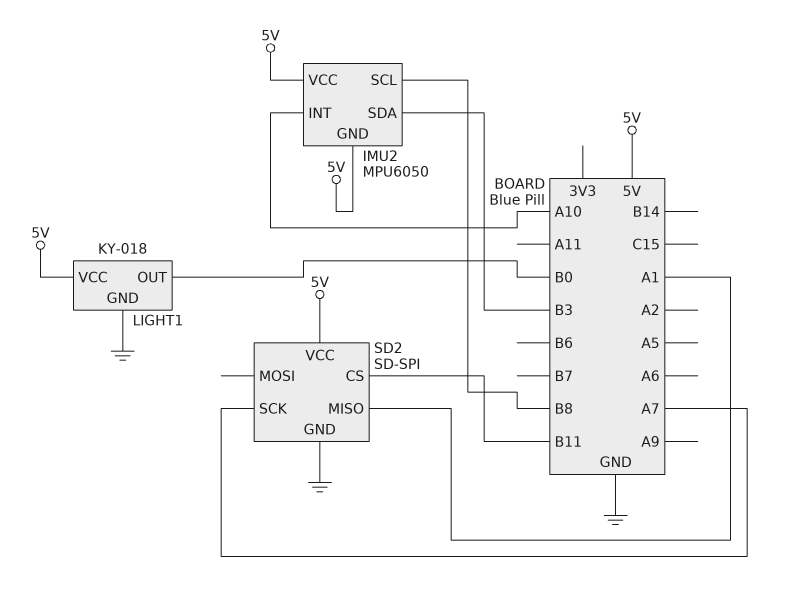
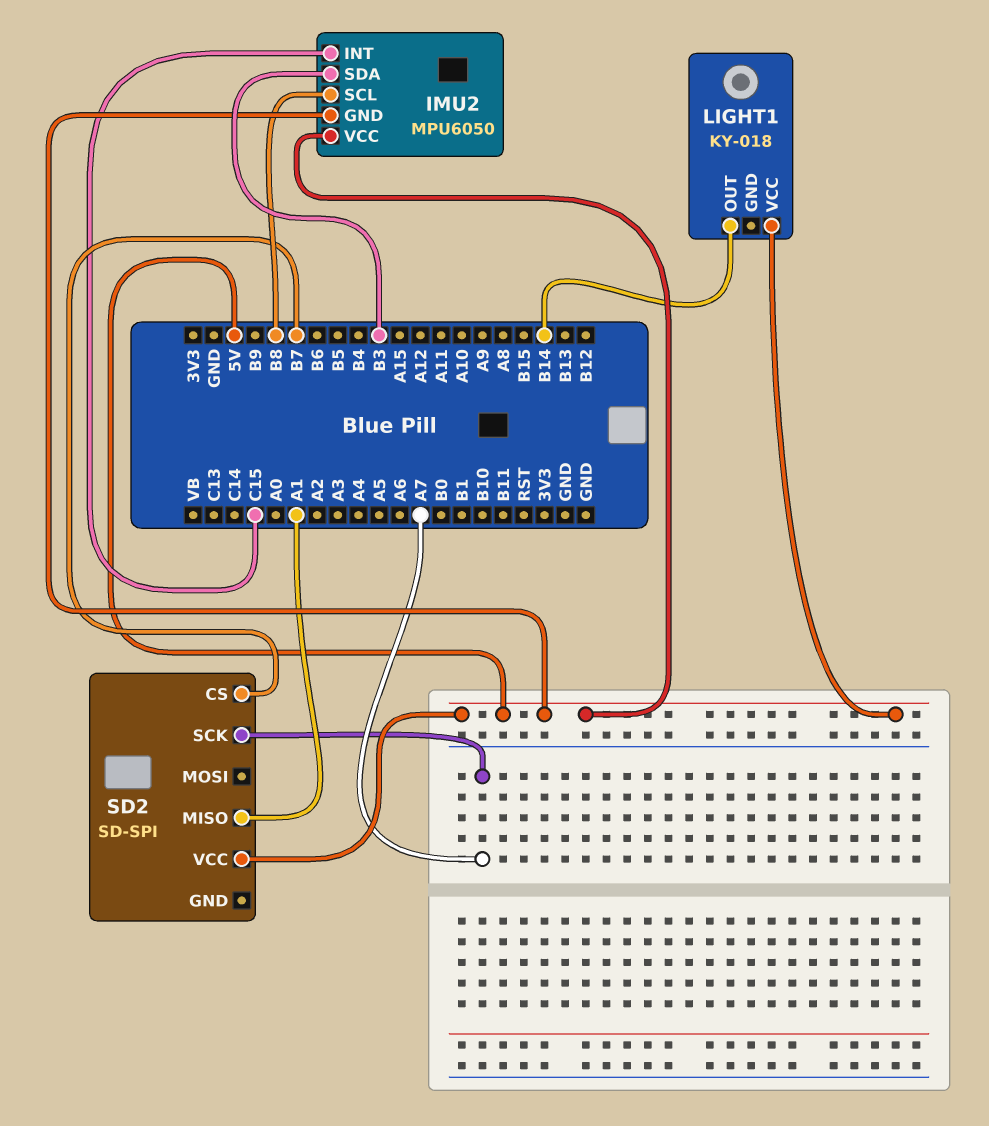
IMU2 pin INT: A10 -> C15
LIGHT1 pin GND: GND -> none
LIGHT1 pin OUT: B0 -> B14
SD2 pin CS: B11 -> B7
SD2 pin GND: GND -> none

